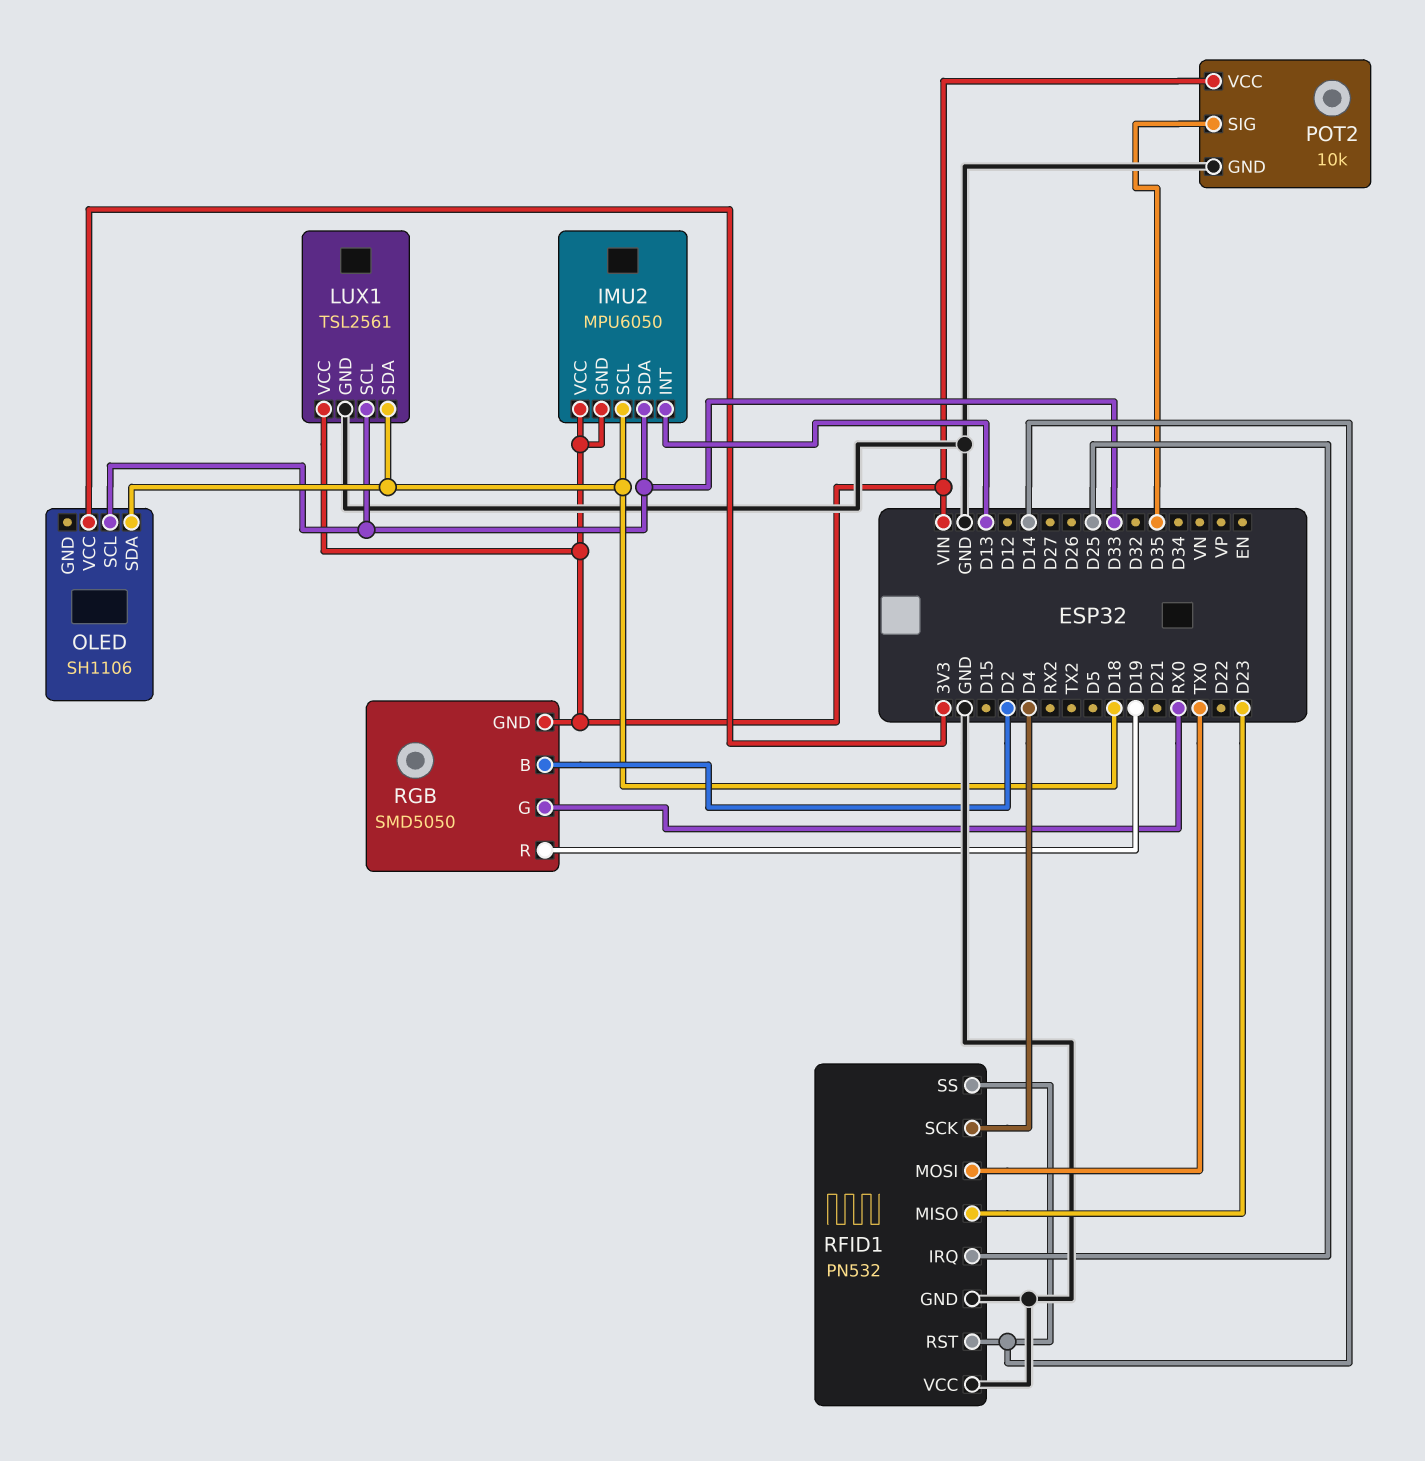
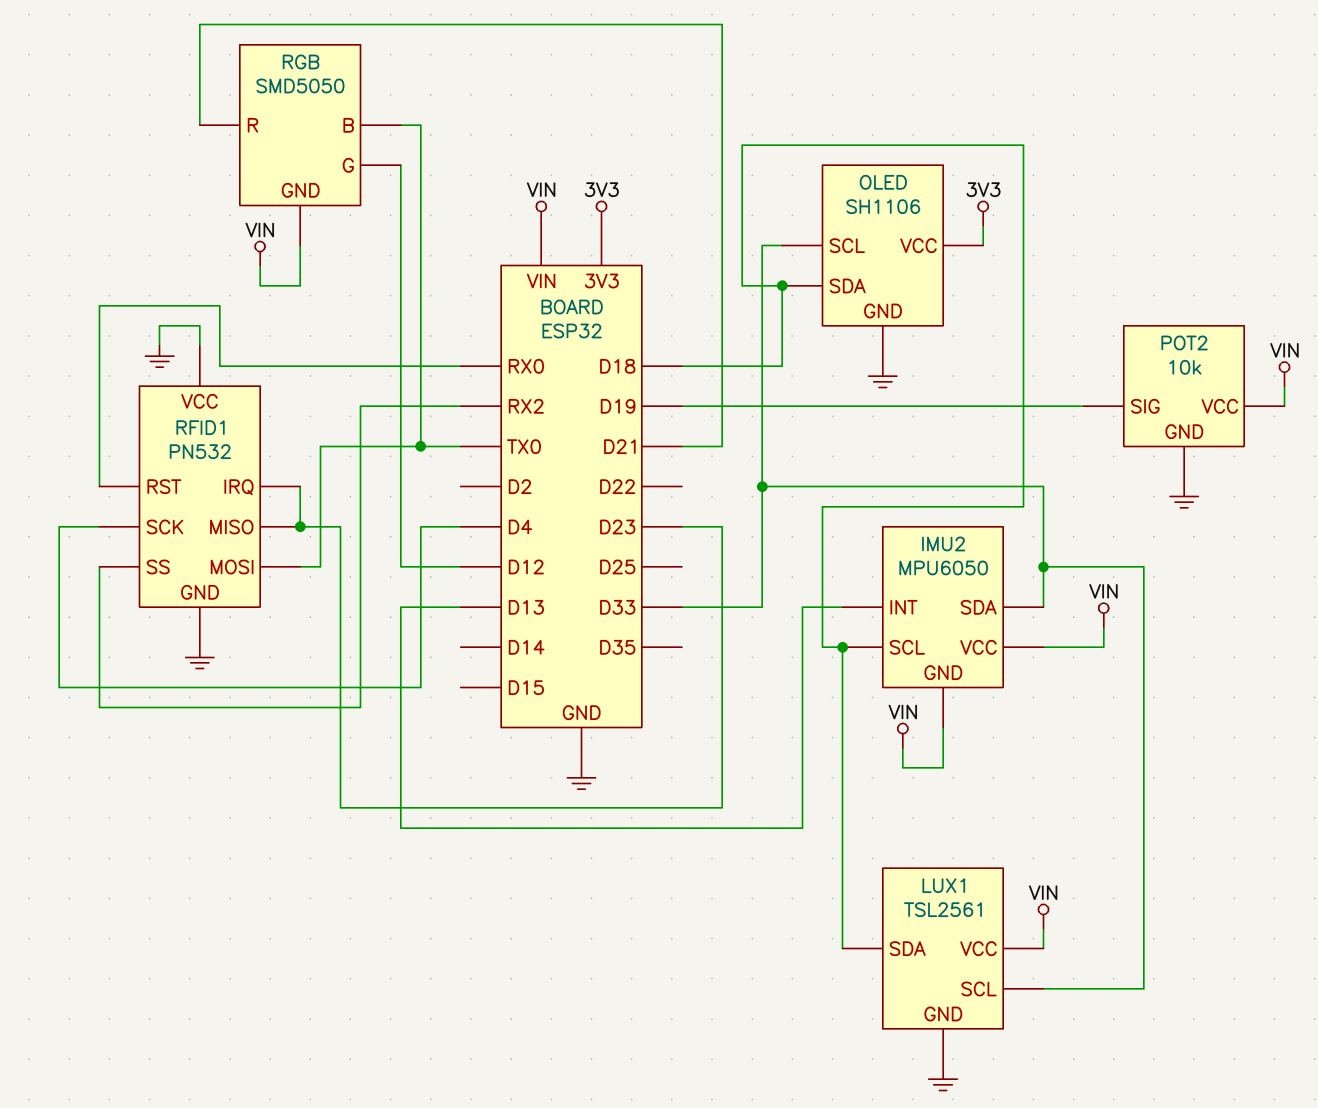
OLED pin GND: none -> GND
POT2 pin SIG: D35 -> D19
RFID1 pin IRQ: D25 -> D23
RFID1 pin RST: D14 -> RX0
RFID1 pin SS: D14 -> RX2
RGB pin B: D2 -> TX0
RGB pin G: RX0 -> D12
RGB pin R: D19 -> D21

